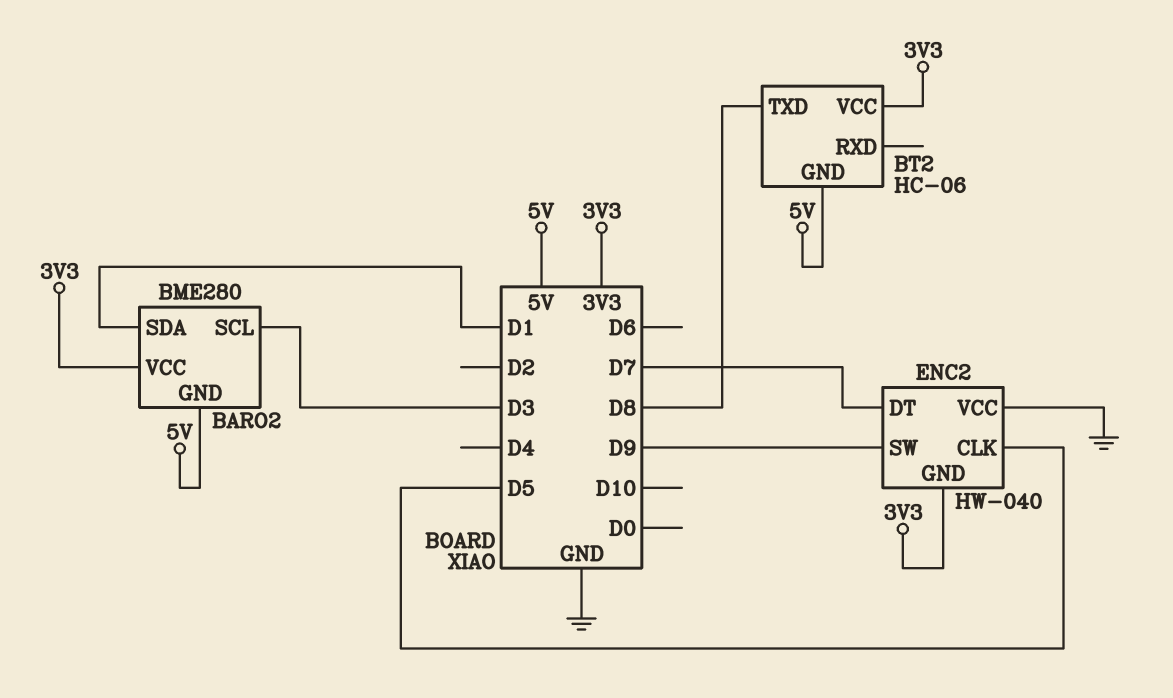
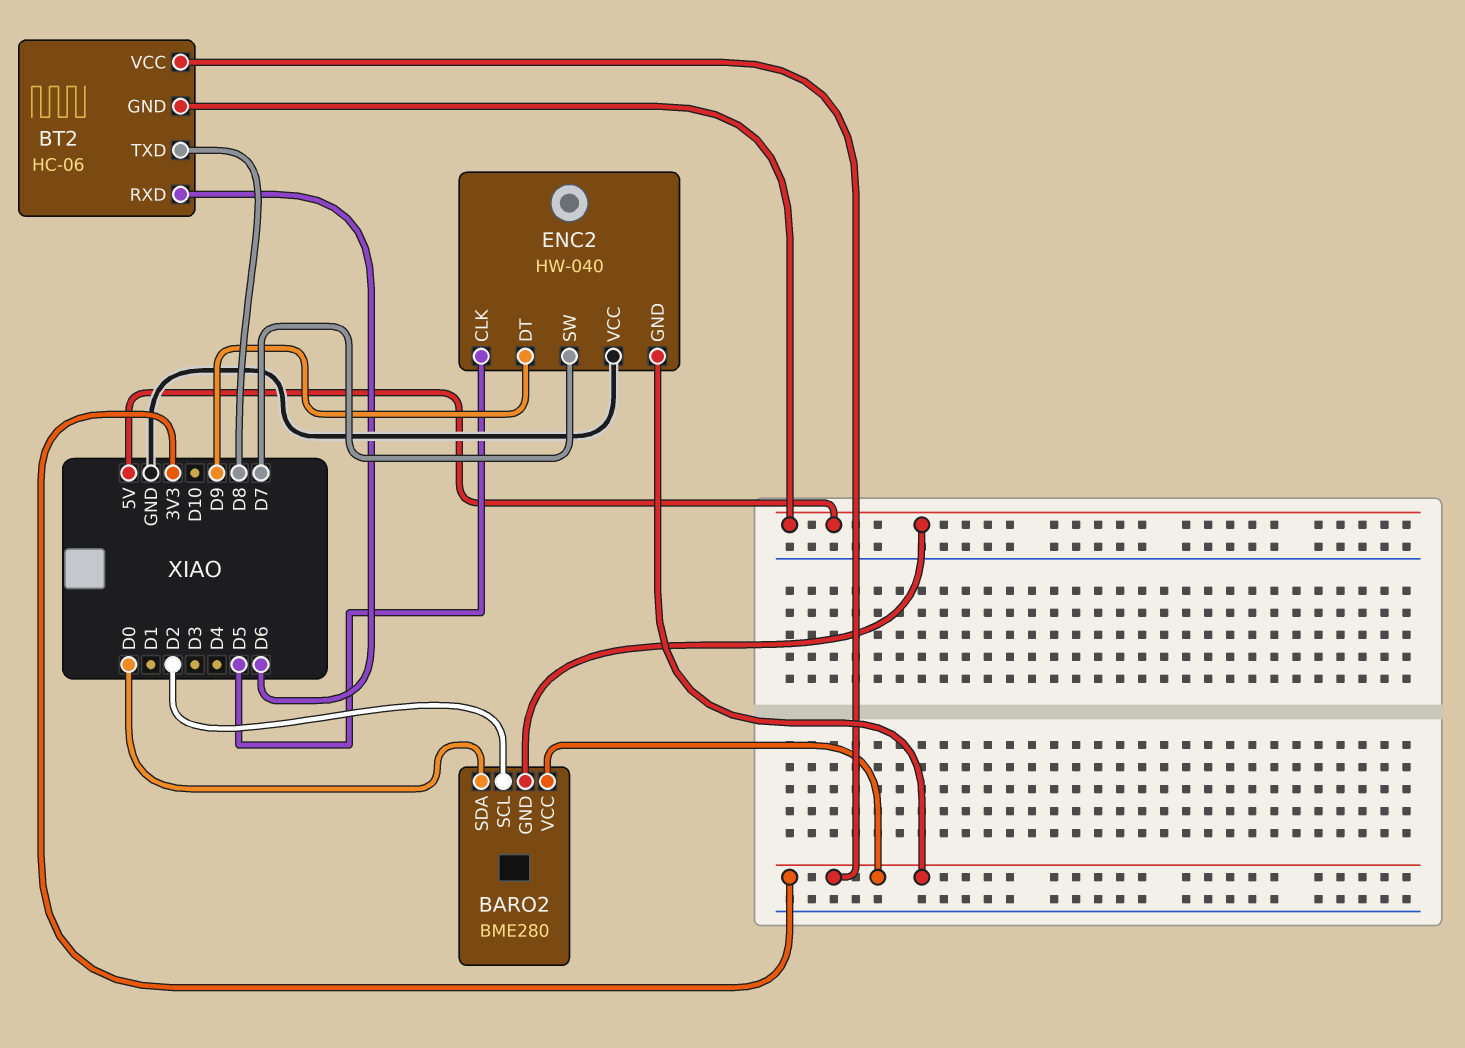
BARO2 pin SCL: D3 -> D2
BARO2 pin SDA: D1 -> D0
BT2 pin RXD: none -> D6
ENC2 pin DT: D7 -> D9
ENC2 pin SW: D9 -> D7

